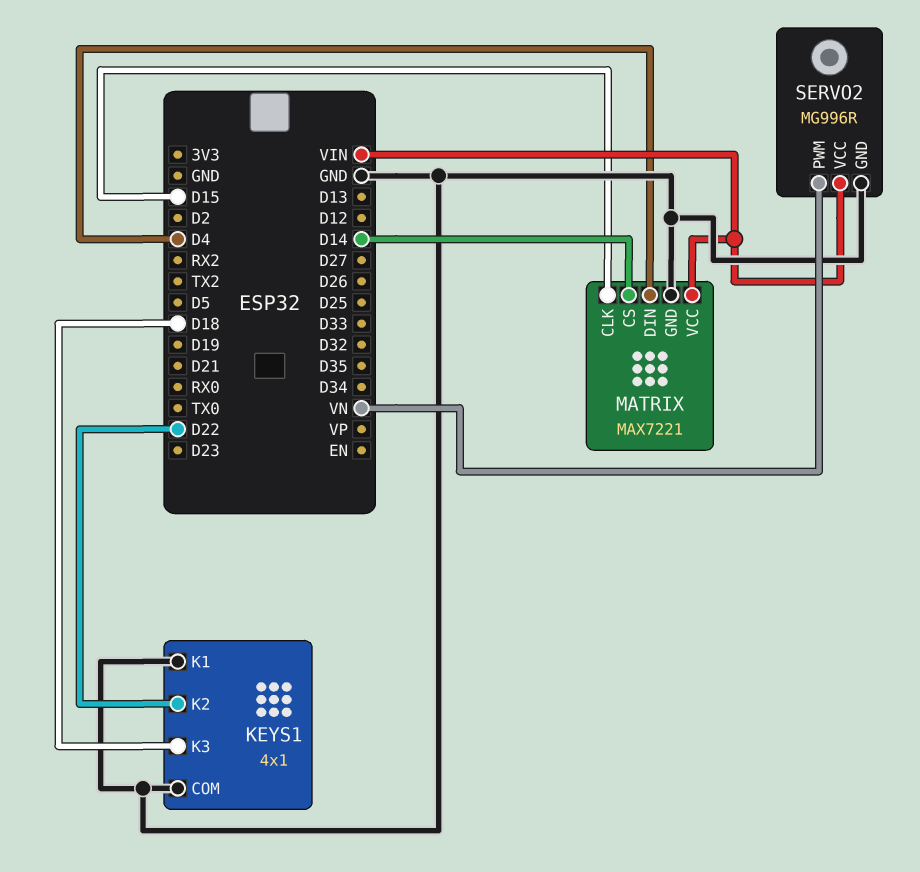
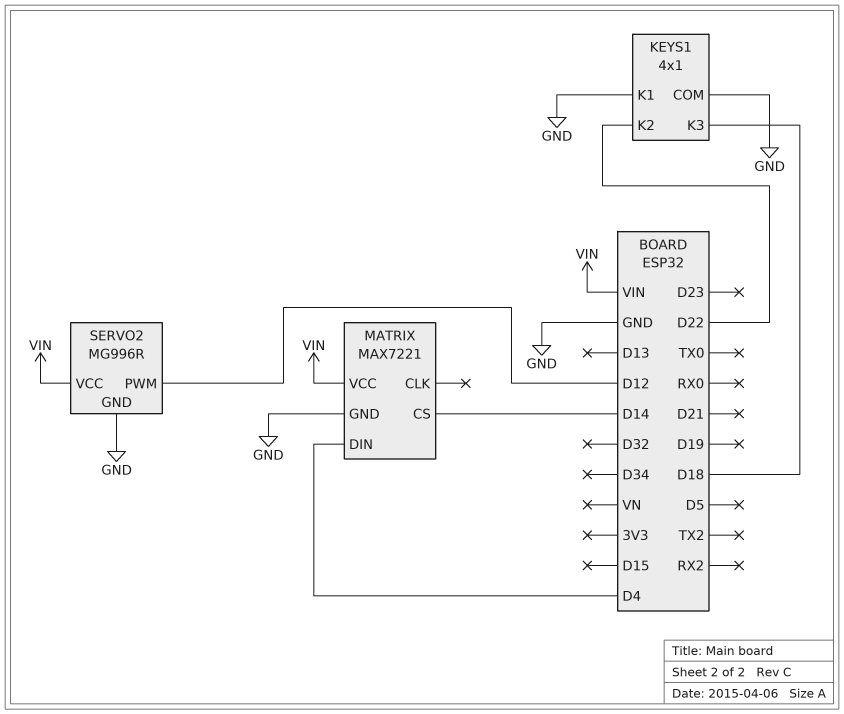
MATRIX pin CLK: D15 -> none
SERVO2 pin PWM: VN -> D12

